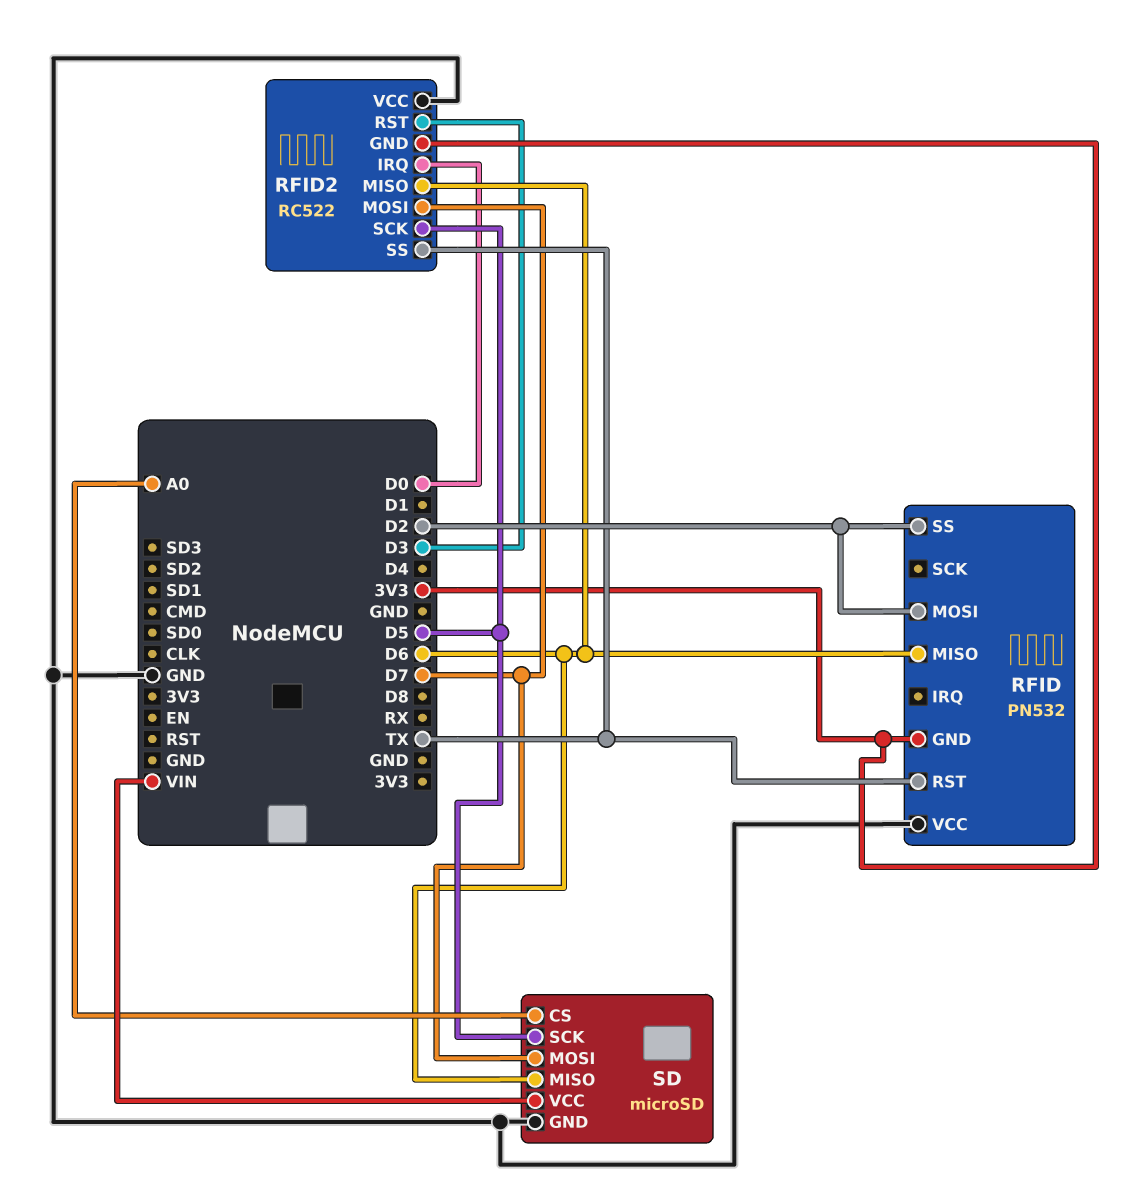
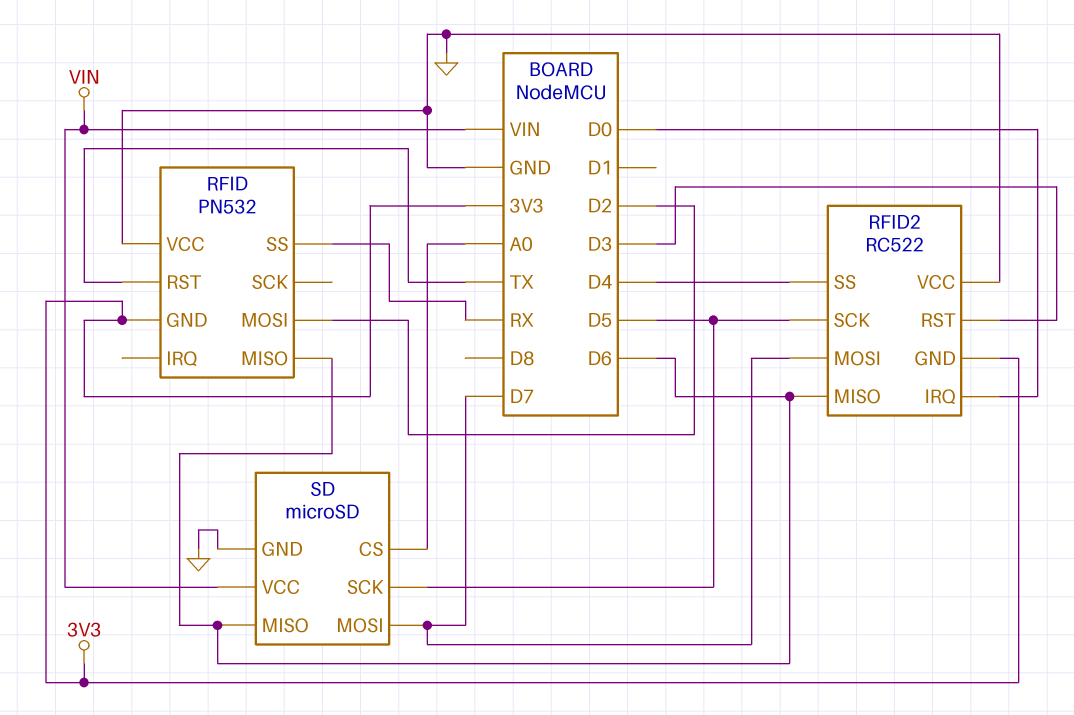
RFID pin SS: D2 -> RX
RFID2 pin SS: TX -> D4

